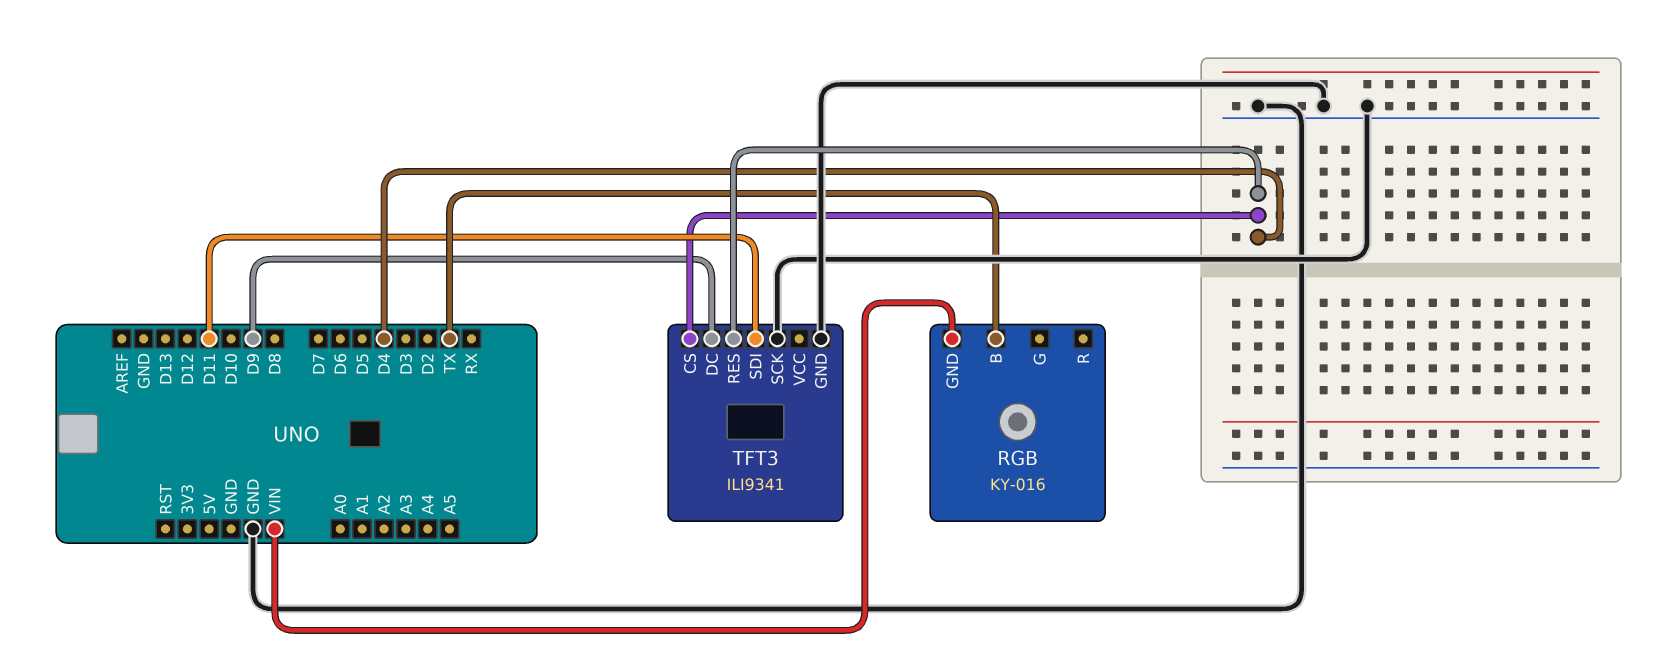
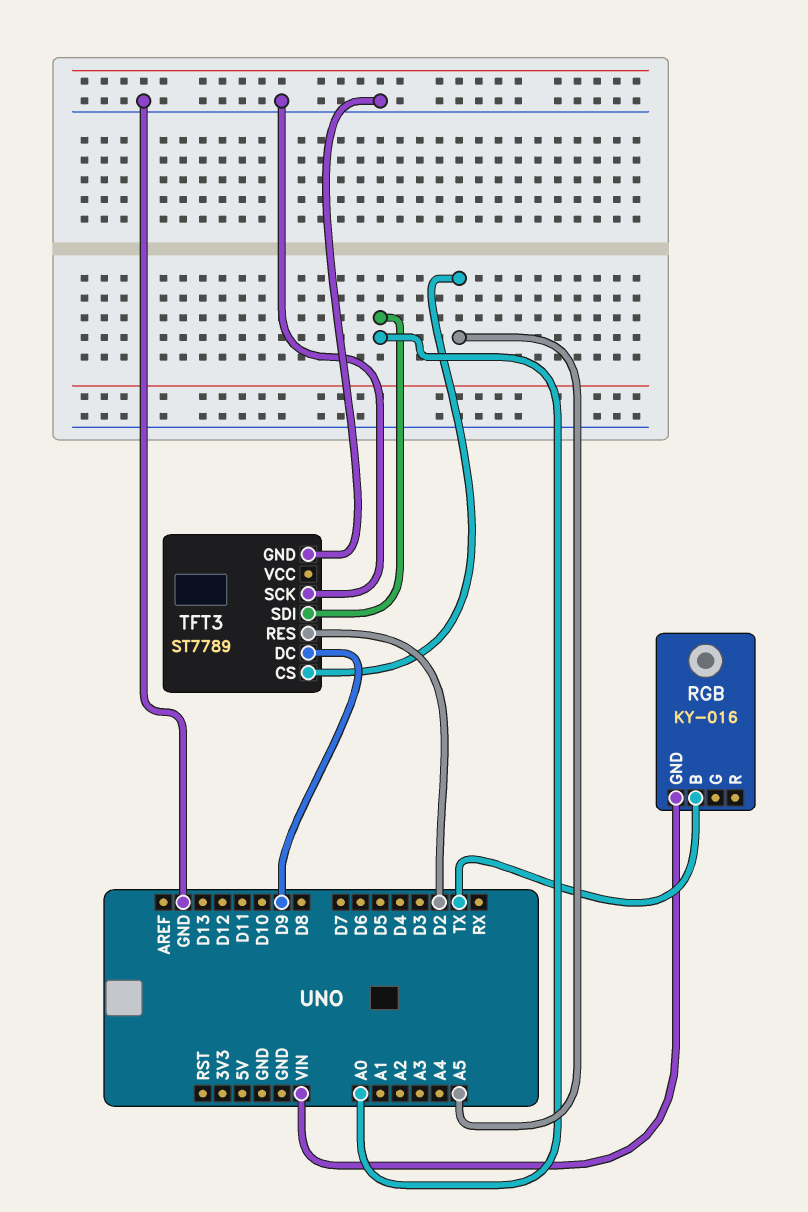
TFT3: ILI9341 -> ST7789
TFT3 pin CS: D4 -> A5
TFT3 pin RES: D4 -> D2
TFT3 pin SDI: D11 -> A0

